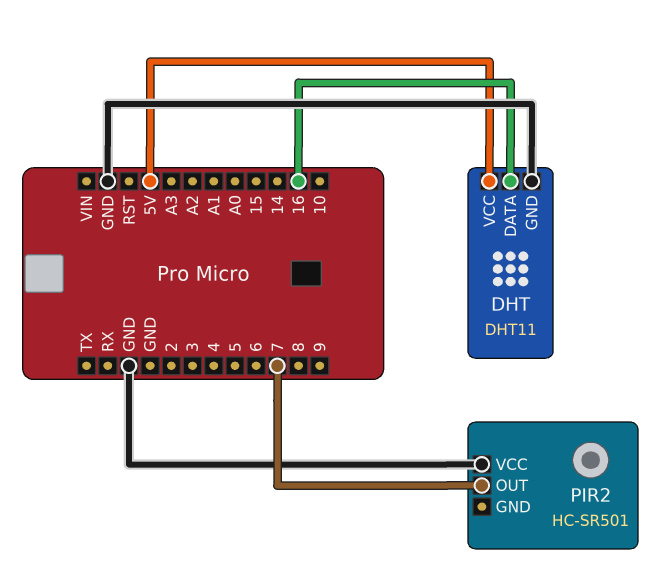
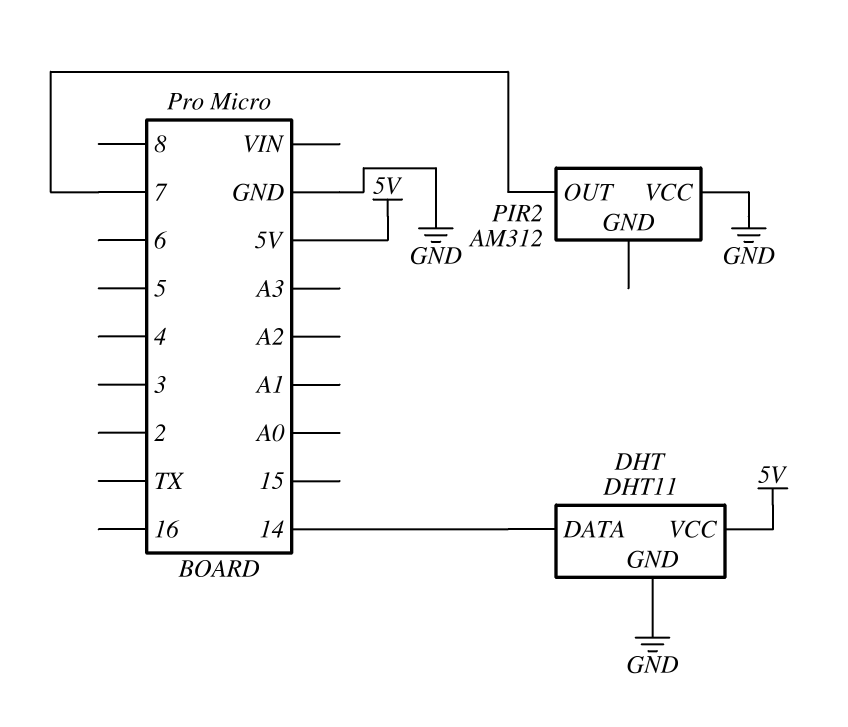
DHT pin DATA: 16 -> 14
PIR2: HC-SR501 -> AM312

